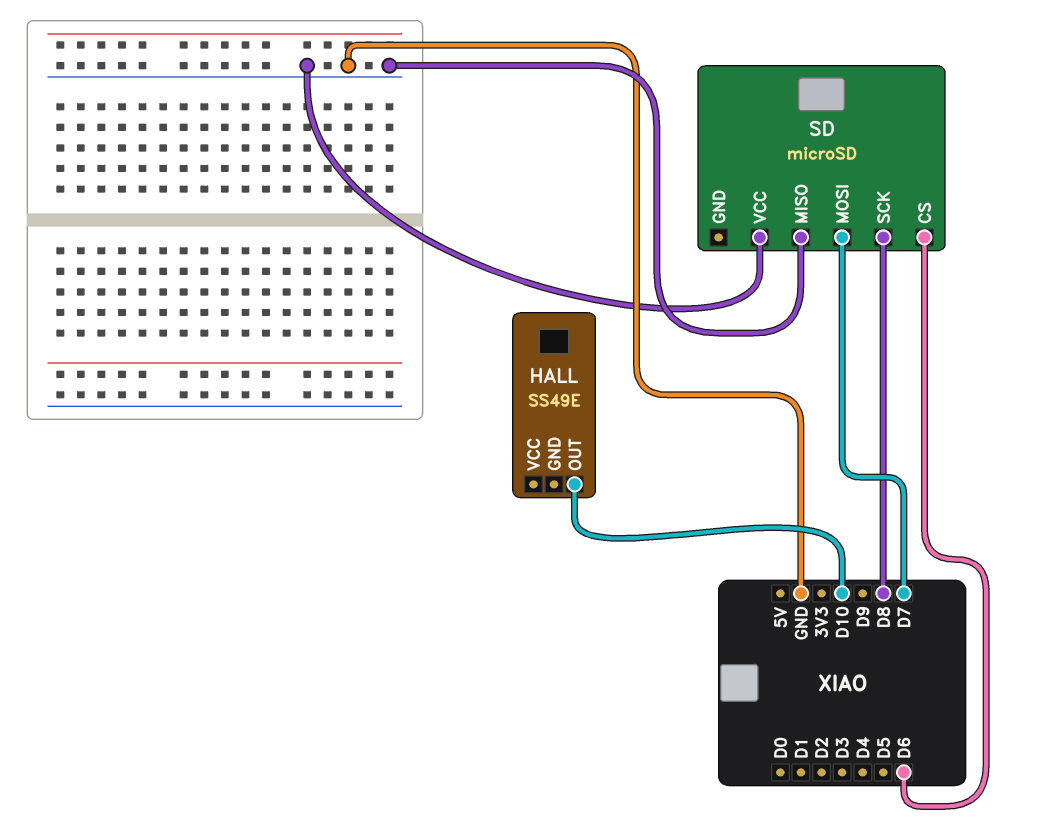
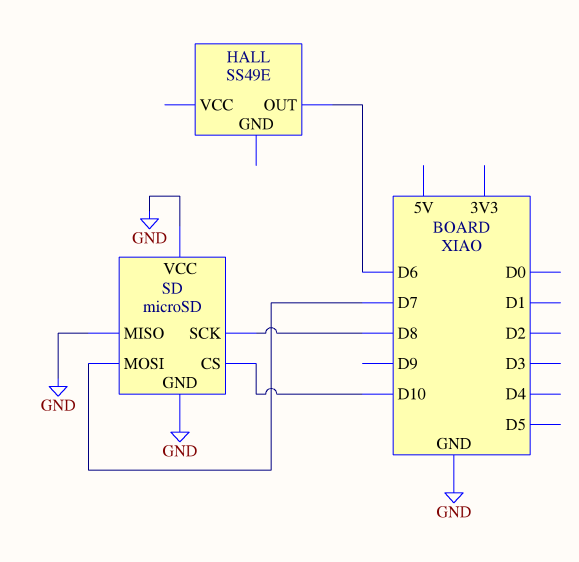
HALL pin OUT: D10 -> D6
SD pin CS: D6 -> D10
SD pin GND: none -> GND

